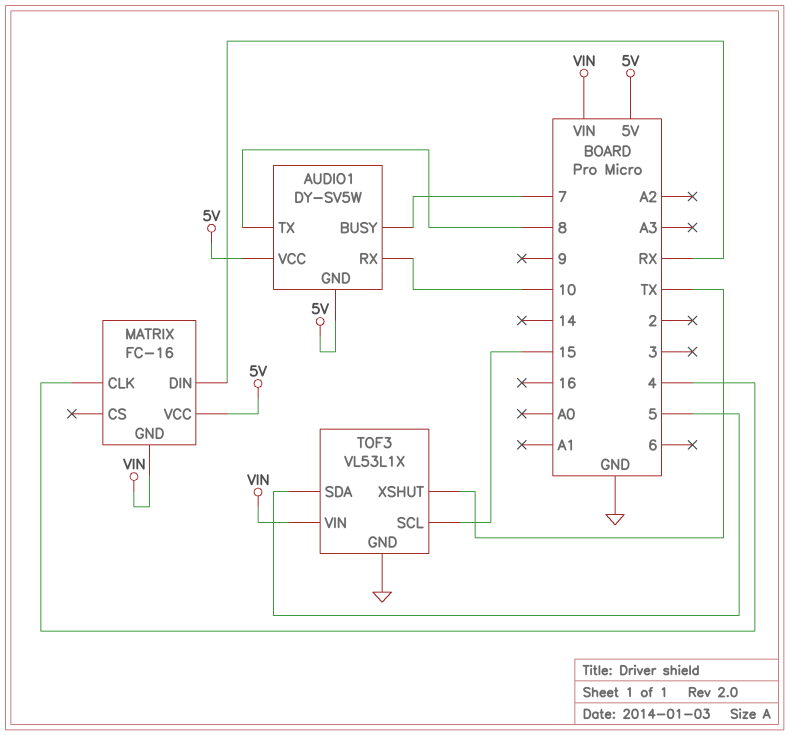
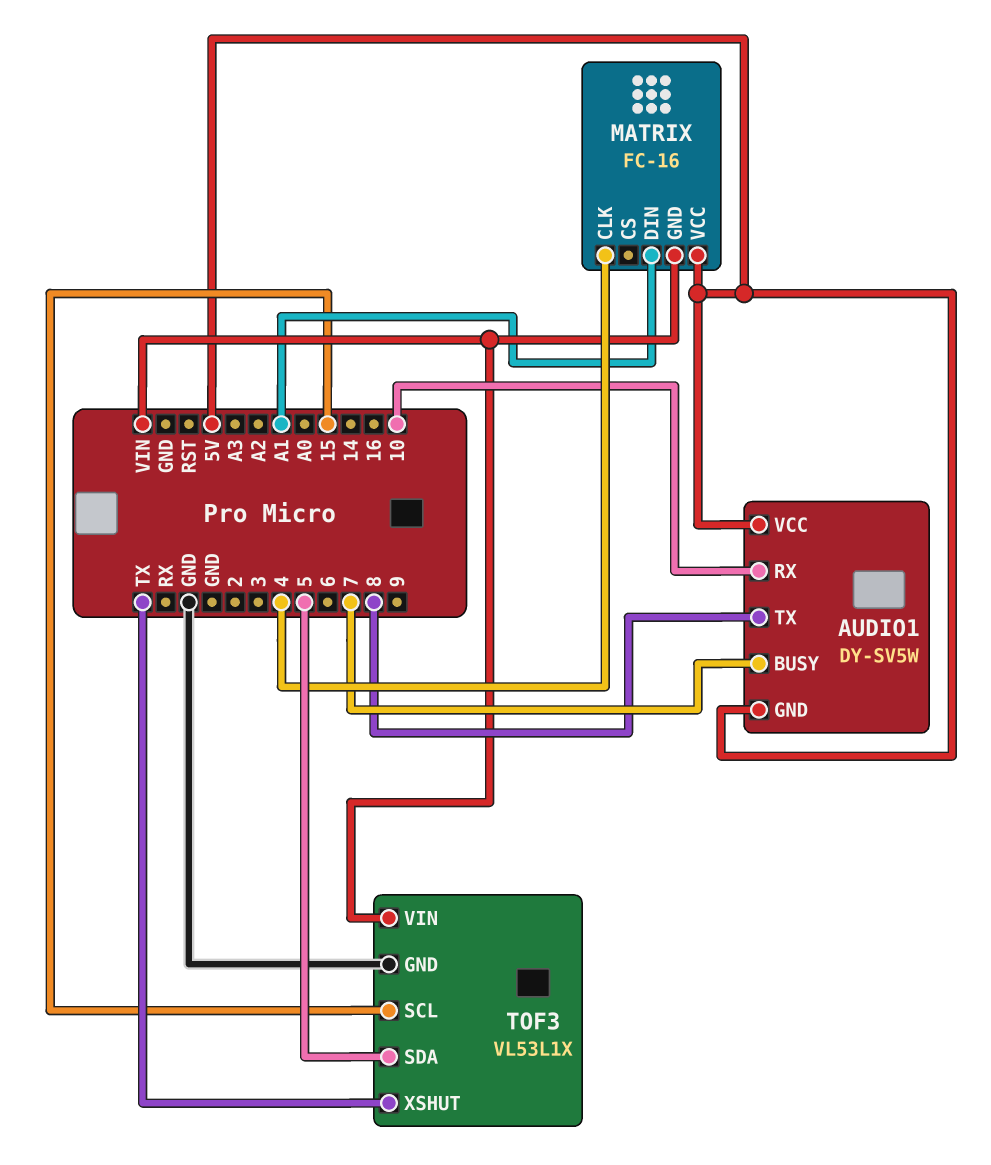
MATRIX pin DIN: RX -> A1

